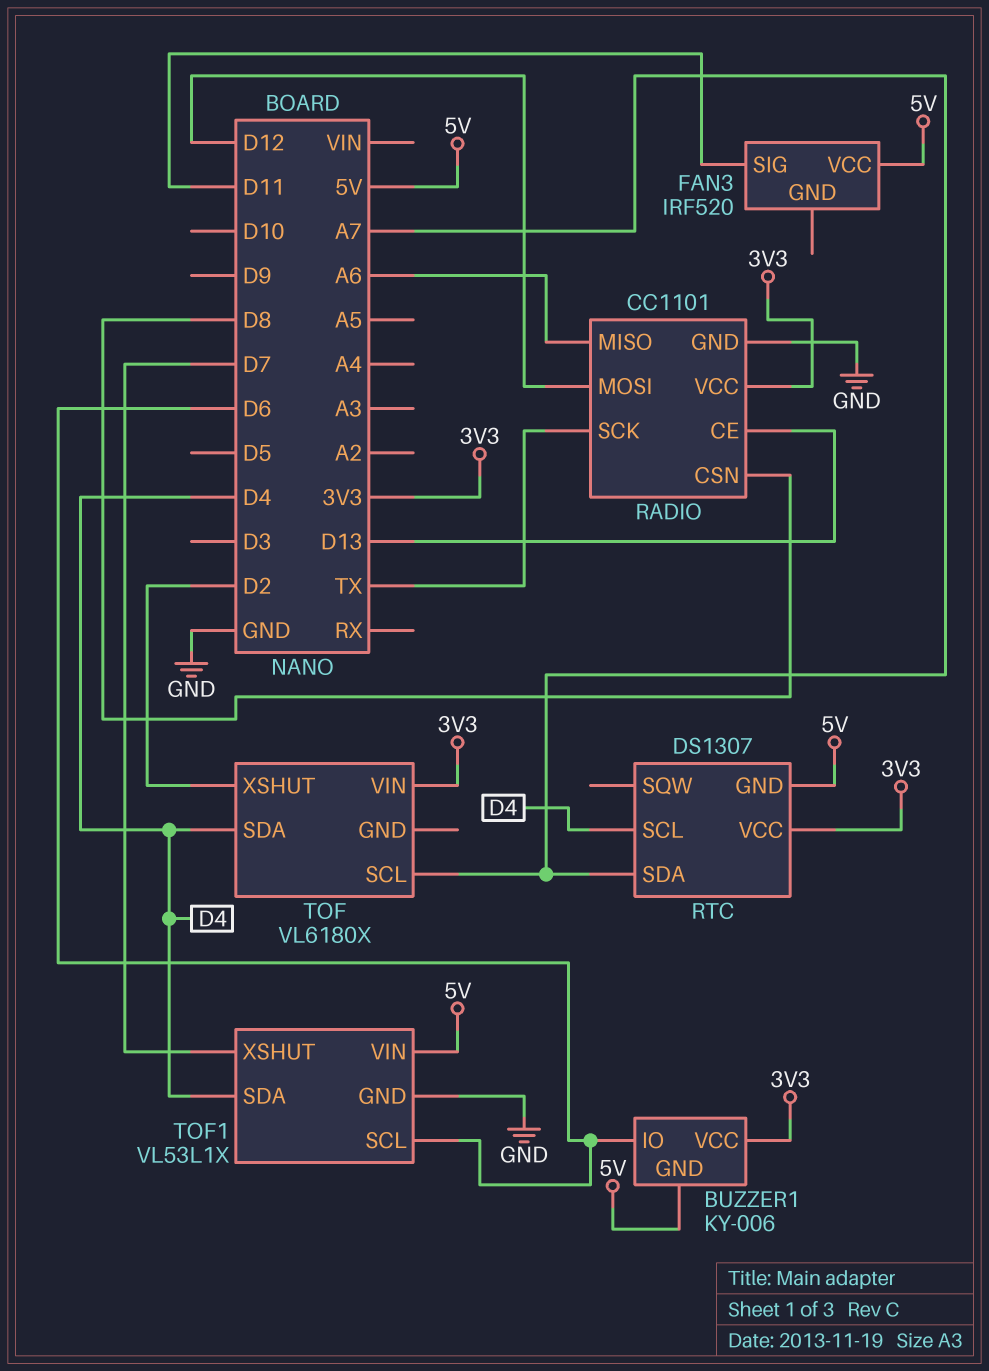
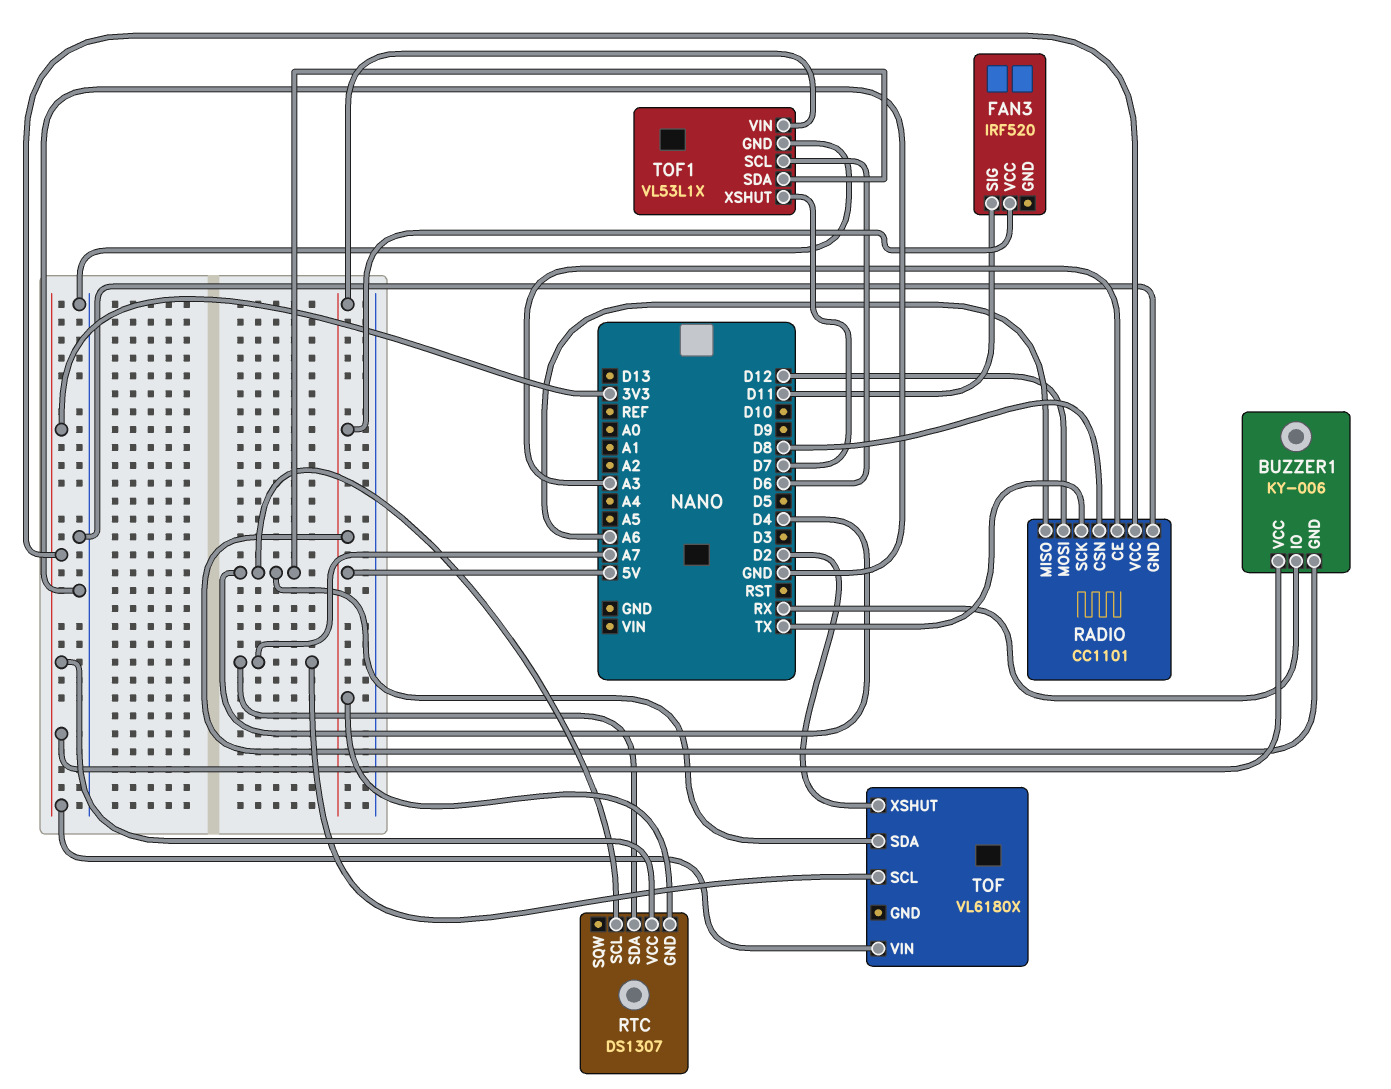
BUZZER1 pin IO: D6 -> RX
RADIO pin CE: D13 -> A3

